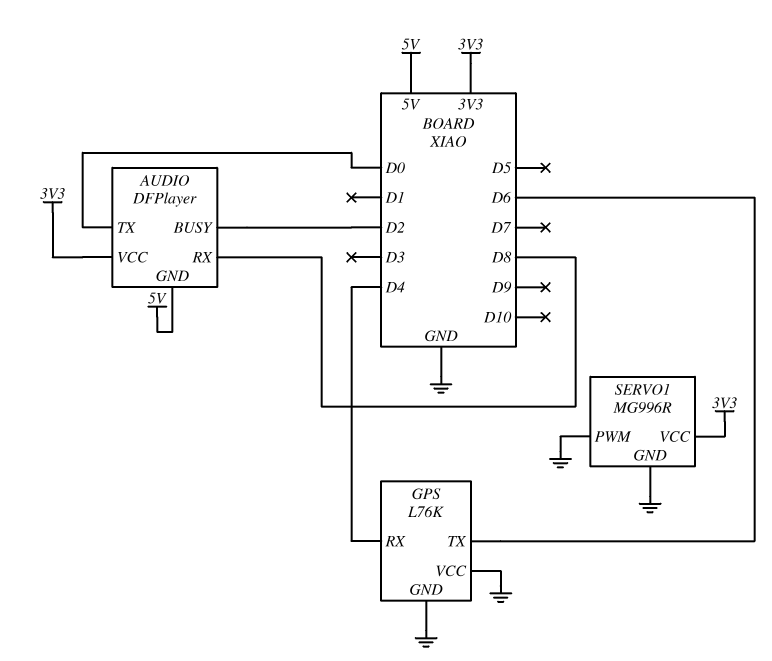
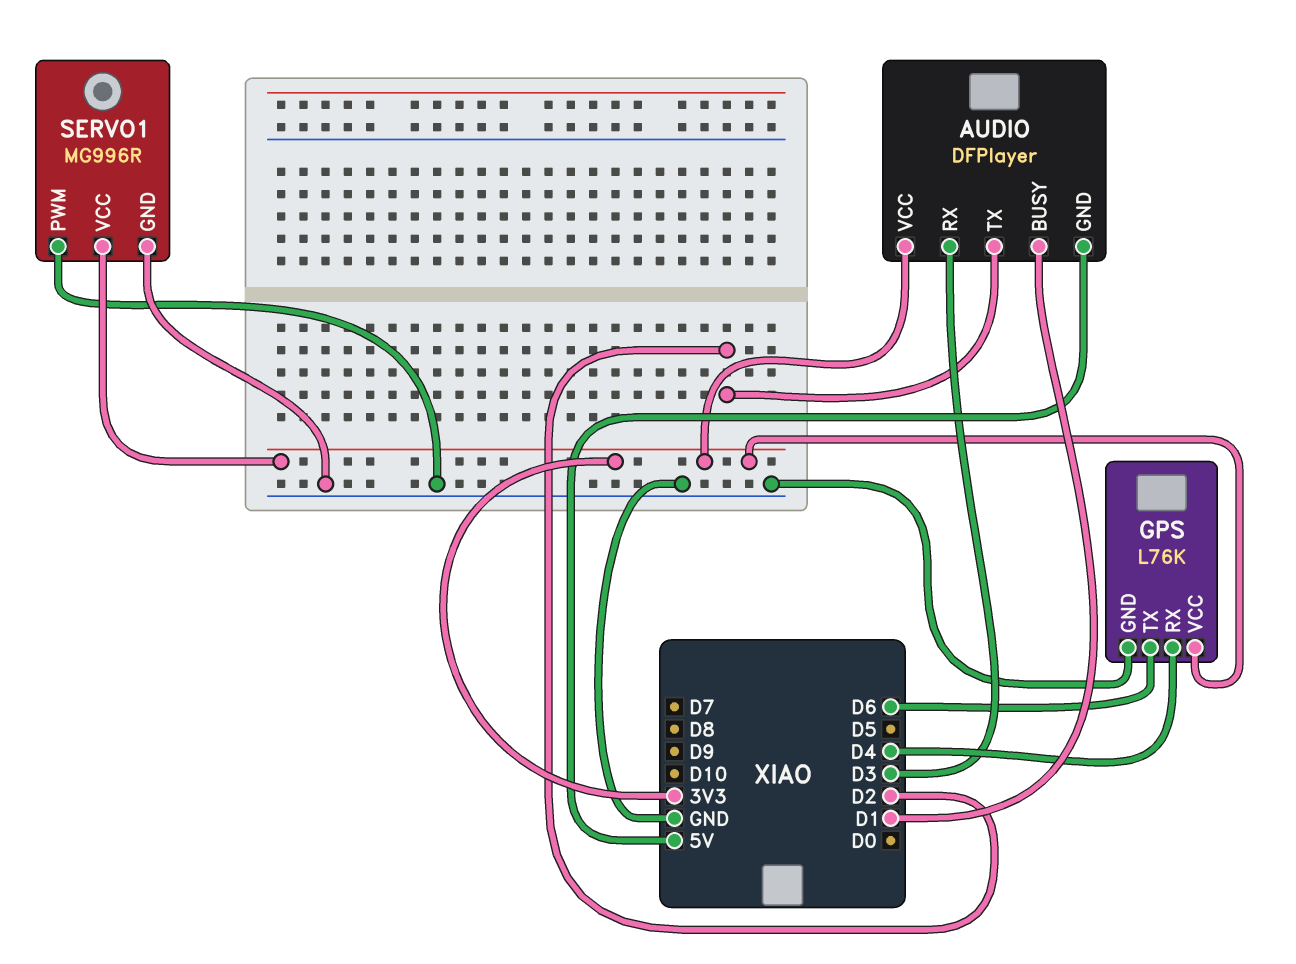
AUDIO pin BUSY: D2 -> D1
AUDIO pin RX: D8 -> D3
AUDIO pin TX: D0 -> D2
GPS pin VCC: GND -> 3V3

